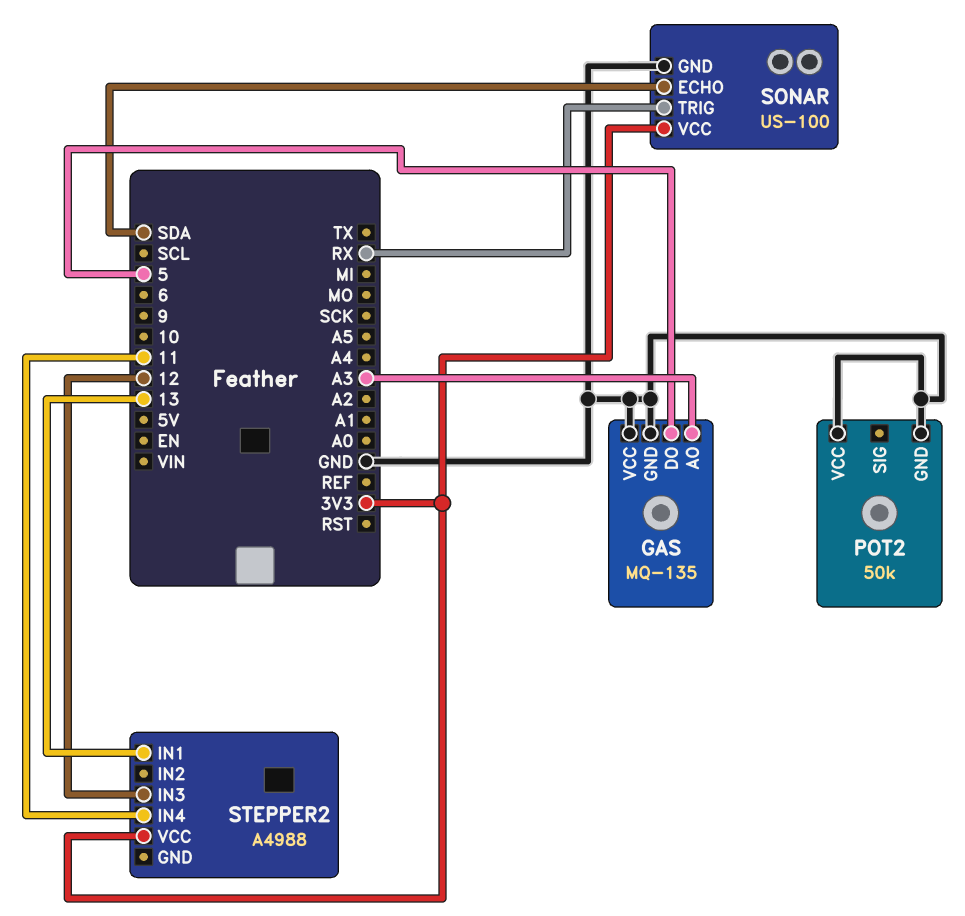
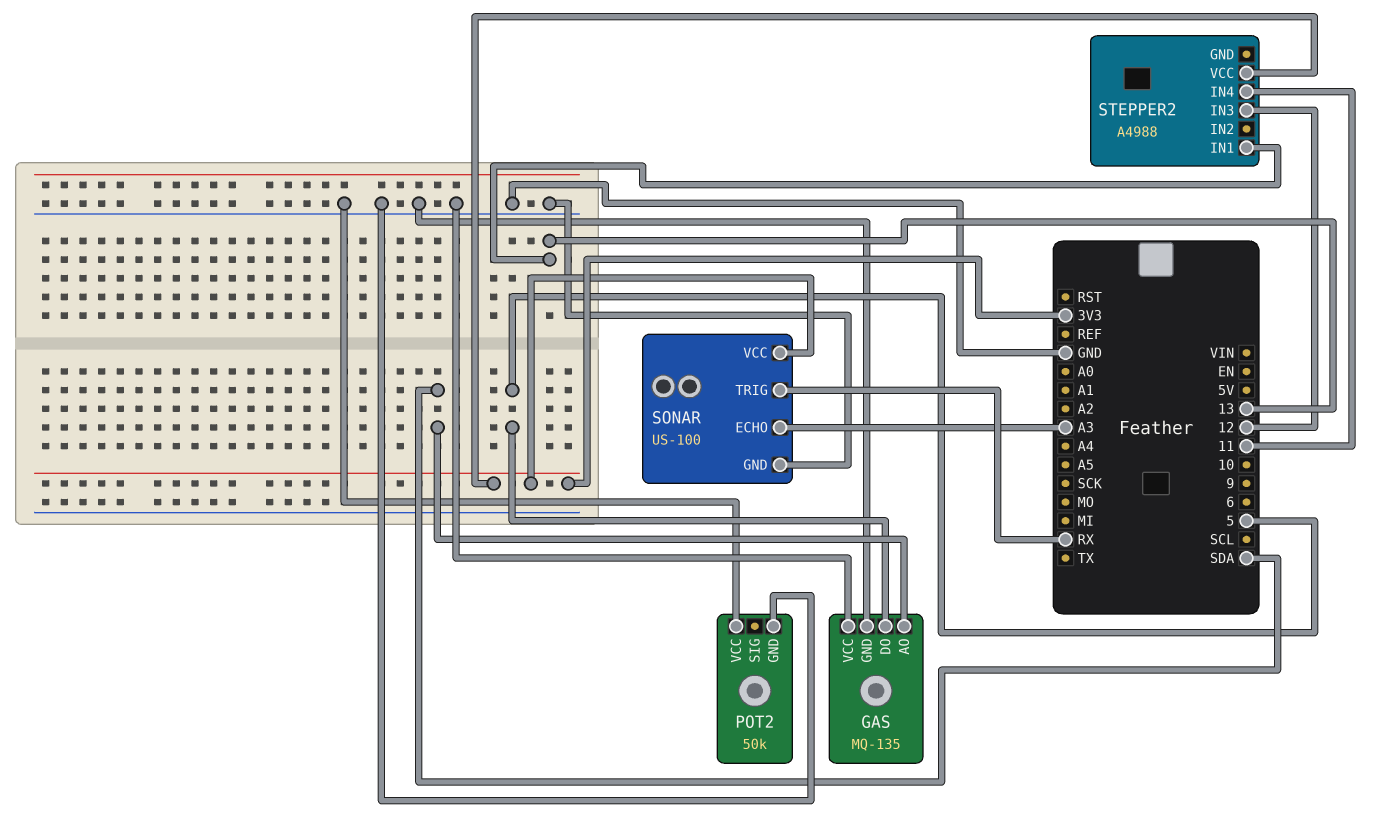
GAS pin AO: A3 -> SDA
SONAR pin ECHO: SDA -> A3

